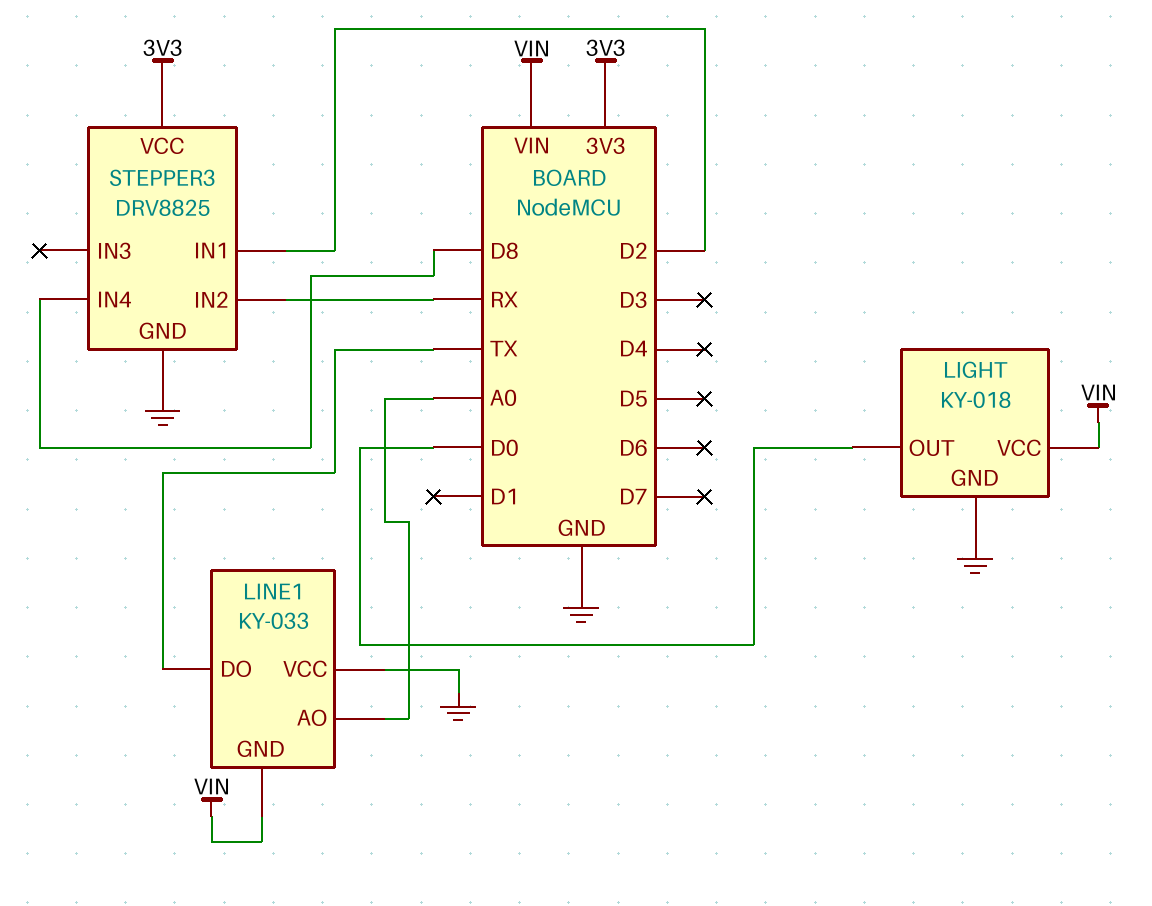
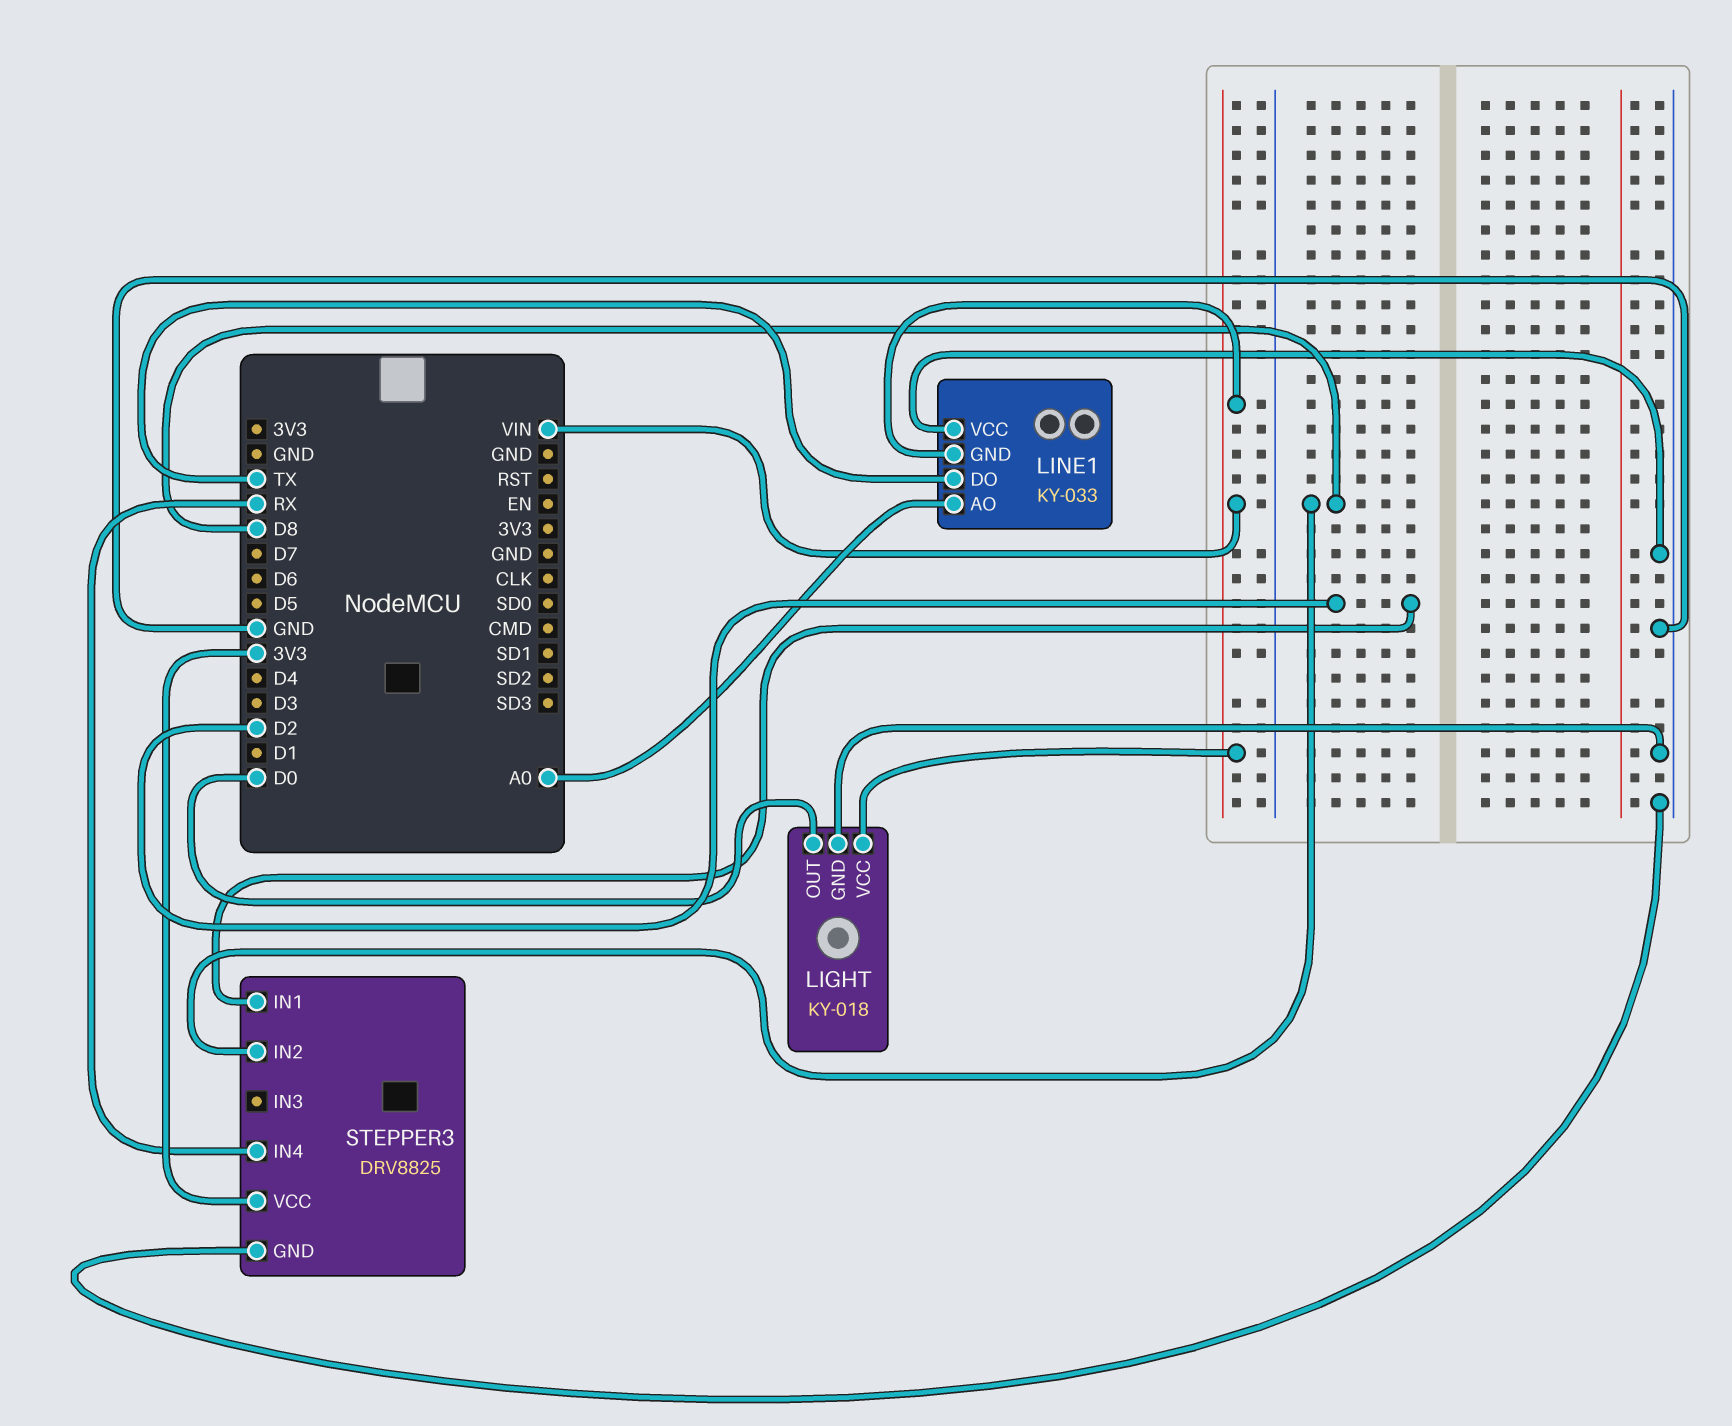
STEPPER3 pin IN2: RX -> D8
STEPPER3 pin IN4: D8 -> RX

